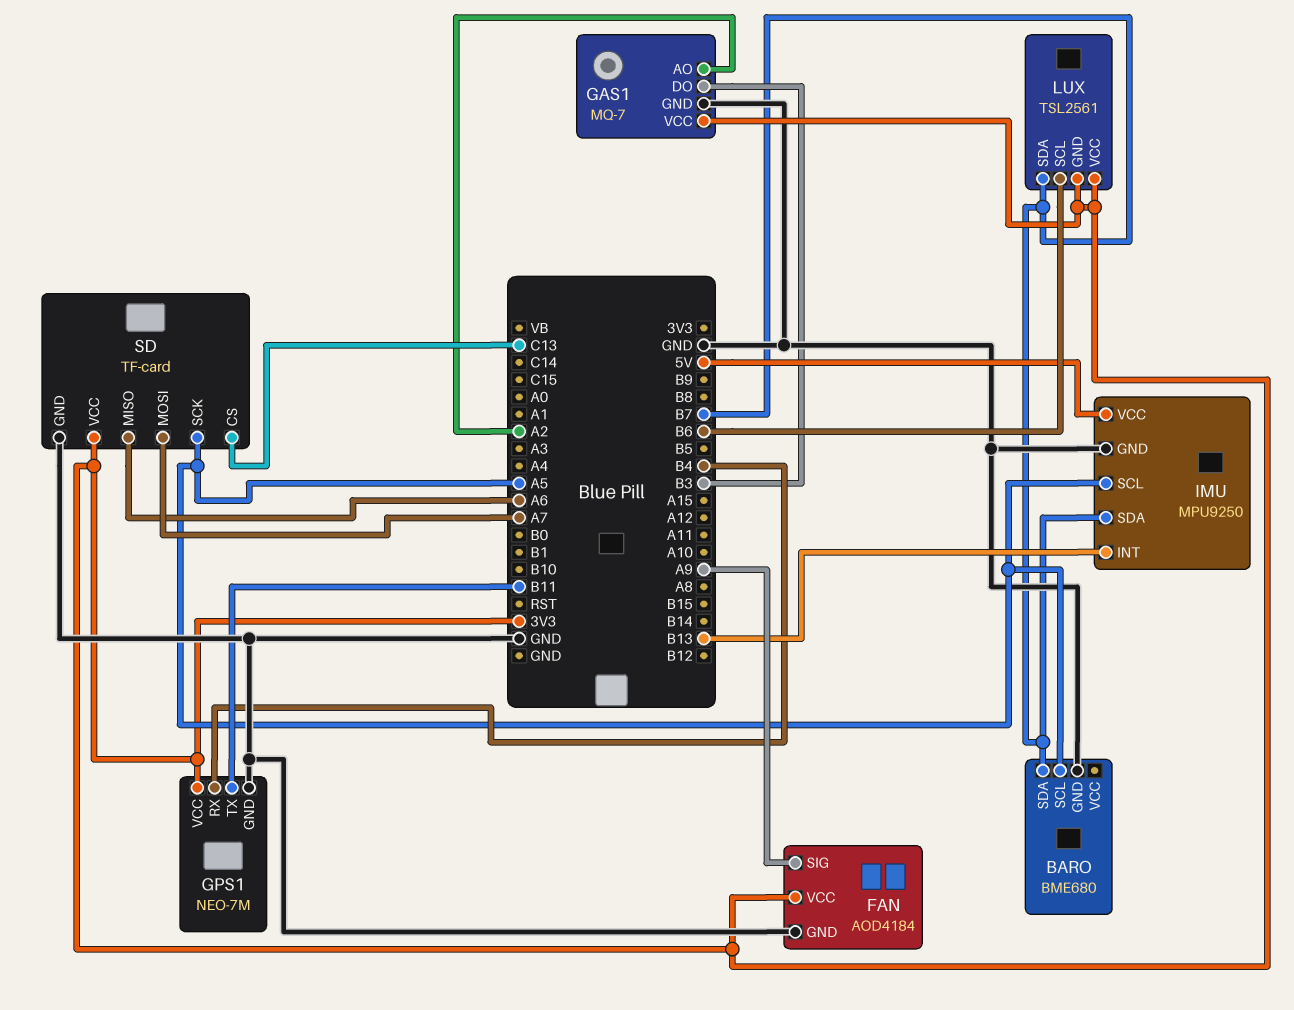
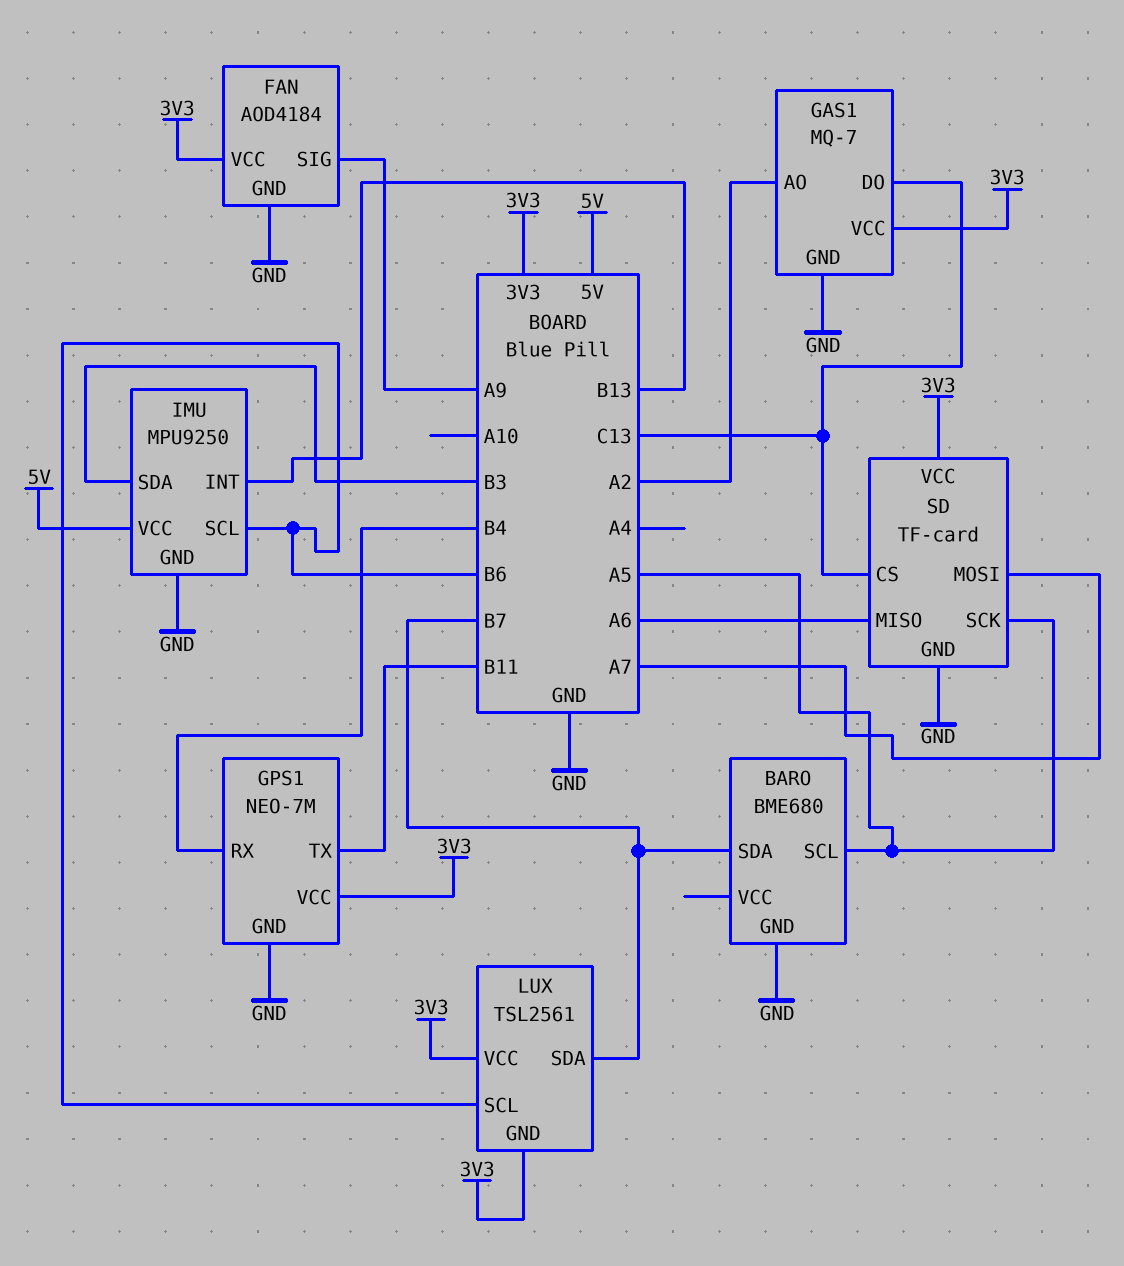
GAS1 pin DO: B3 -> C13
IMU pin SCL: A5 -> B6
IMU pin SDA: B7 -> B3

